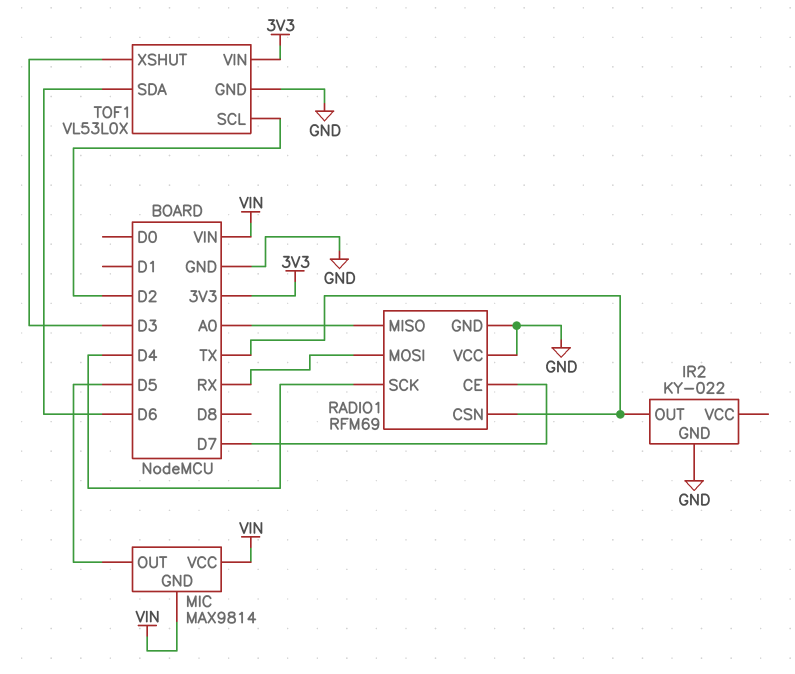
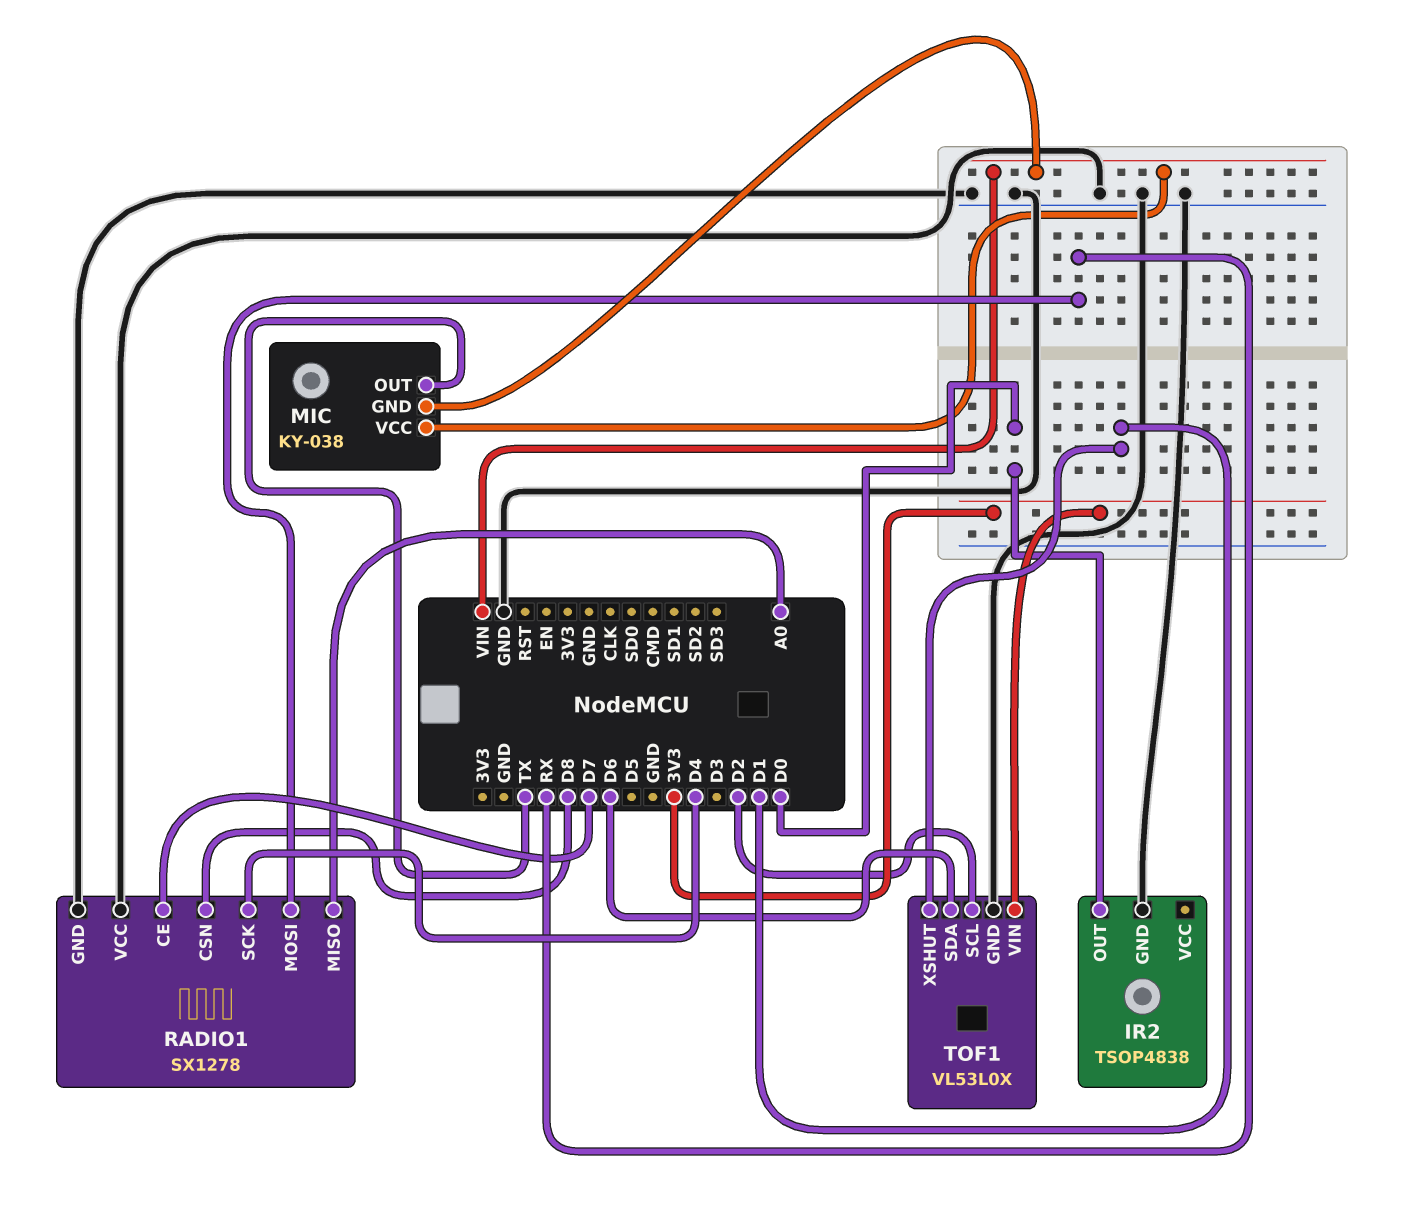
IR2: KY-022 -> TSOP4838
IR2 pin OUT: TX -> D0
MIC: MAX9814 -> KY-038
MIC pin OUT: D5 -> TX
RADIO1: RFM69 -> SX1278
RADIO1 pin CSN: TX -> D8
TOF1 pin XSHUT: D3 -> D1

